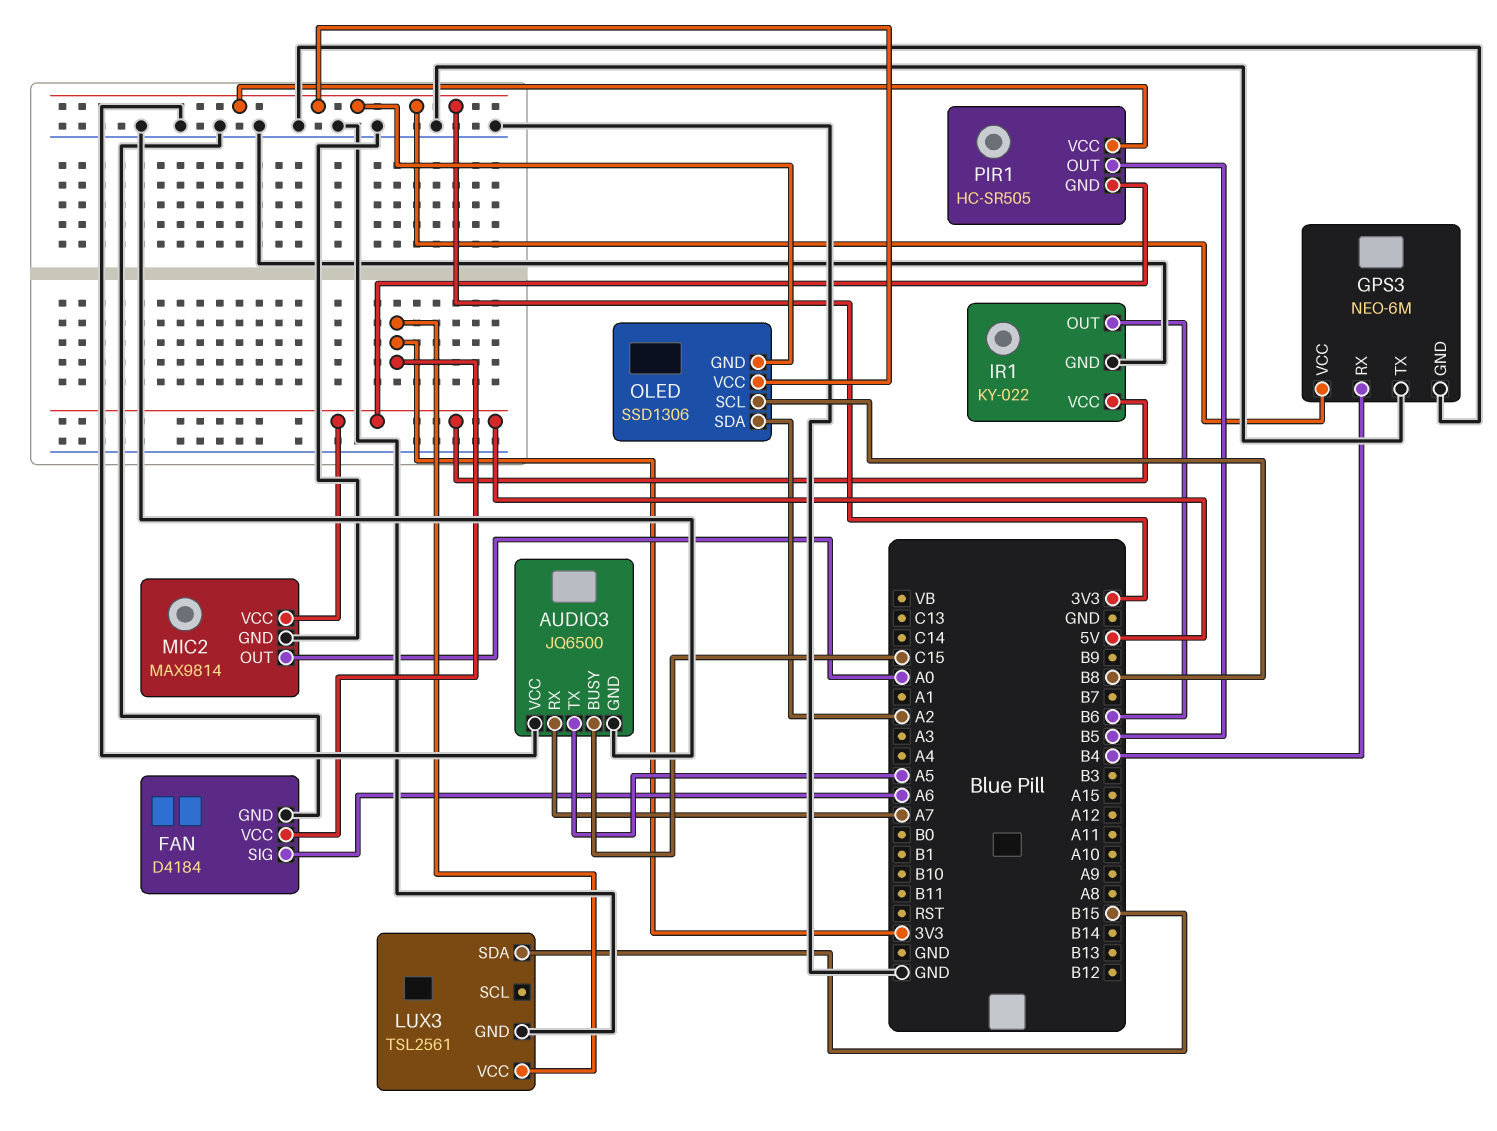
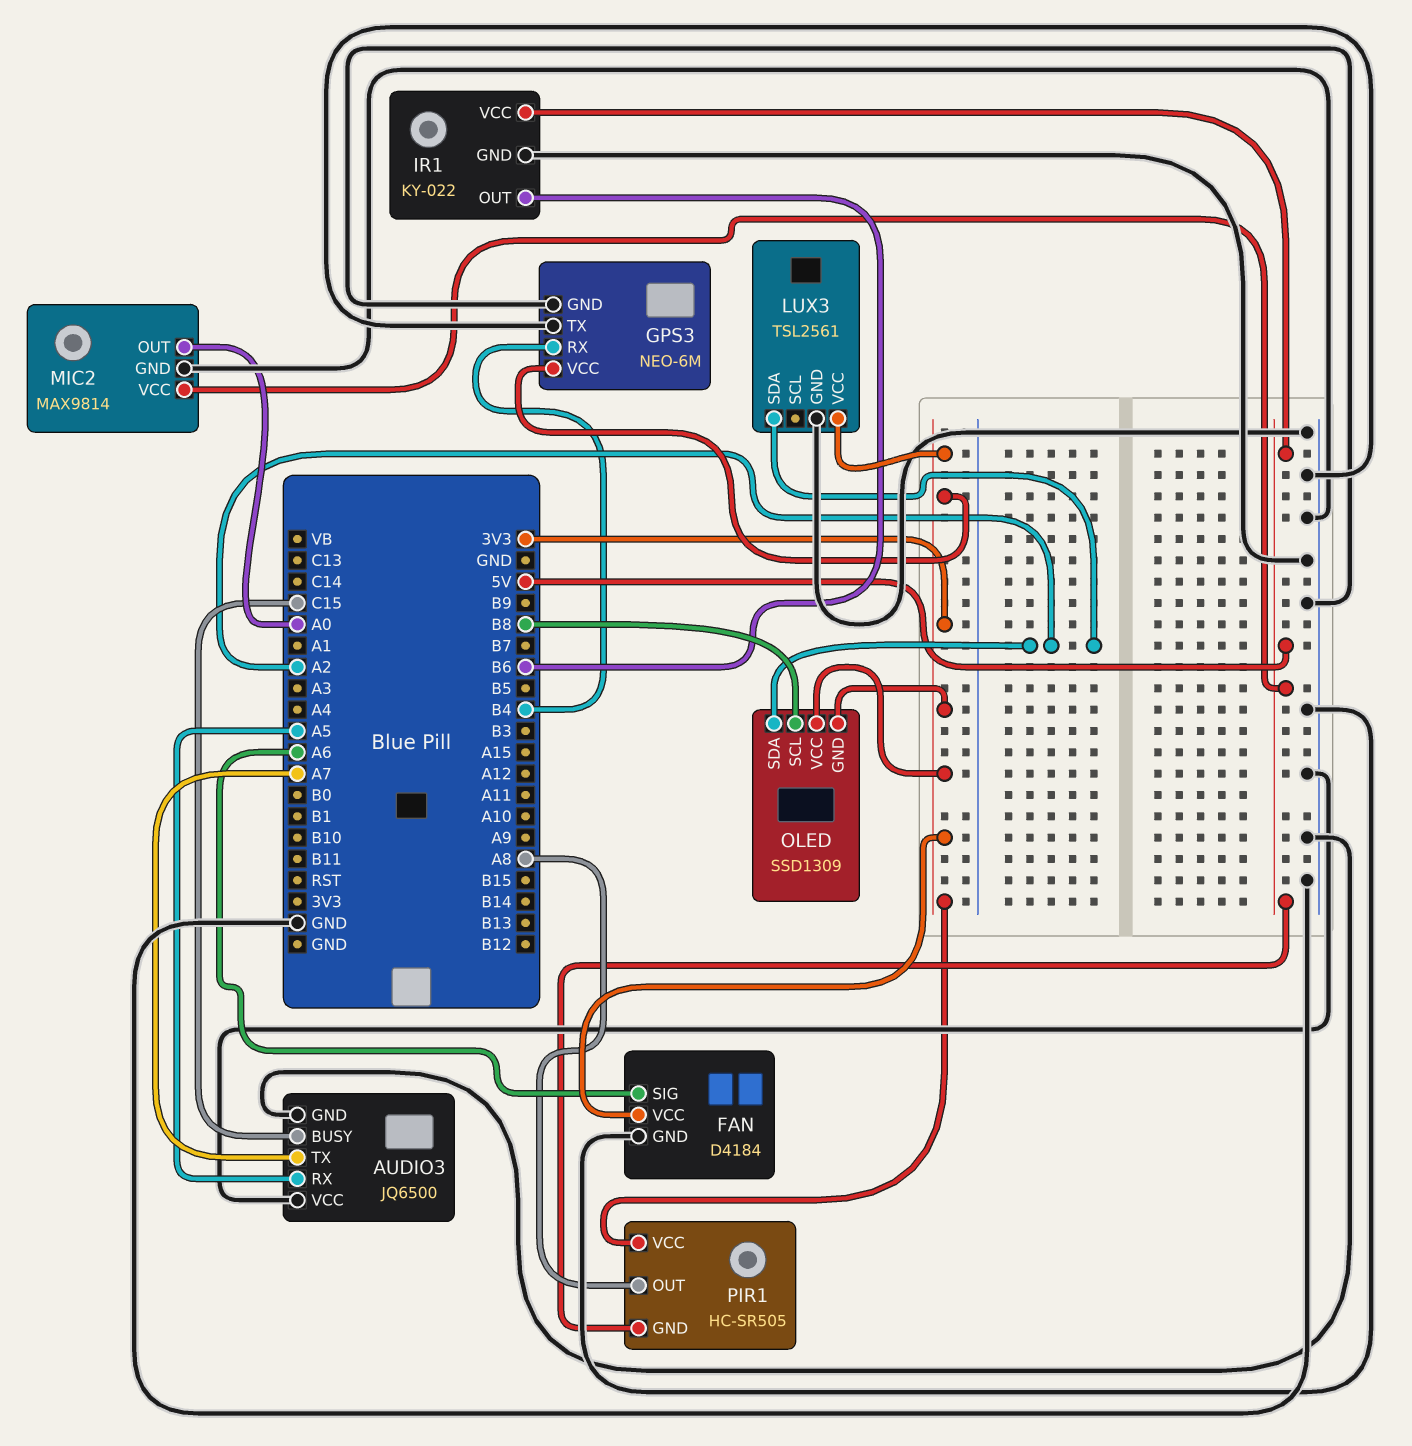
AUDIO3 pin RX: A7 -> A5
AUDIO3 pin TX: A5 -> A7
LUX3 pin SDA: B15 -> A2
OLED: SSD1306 -> SSD1309
PIR1 pin OUT: B5 -> A8

